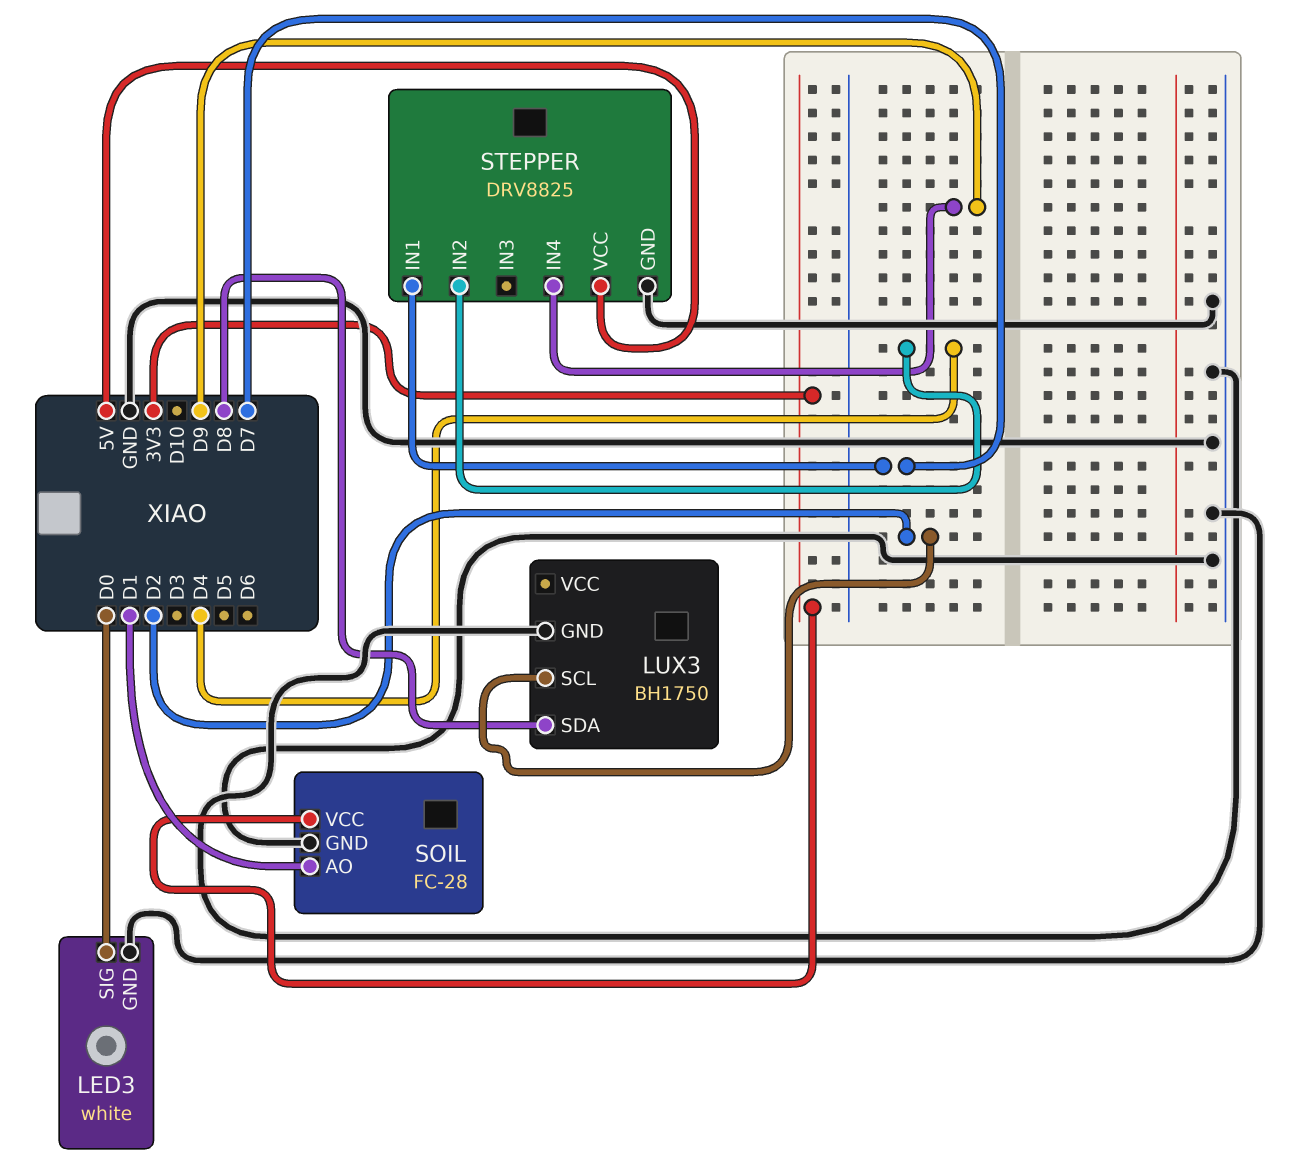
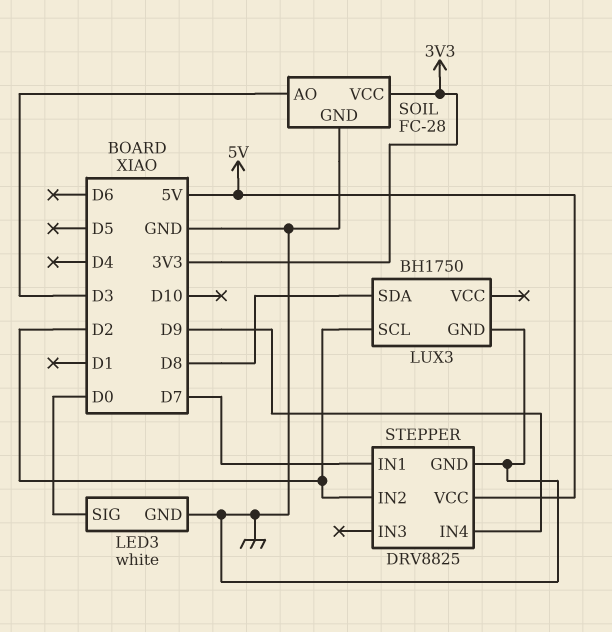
SOIL pin AO: D1 -> D3
STEPPER pin IN2: D4 -> D2

